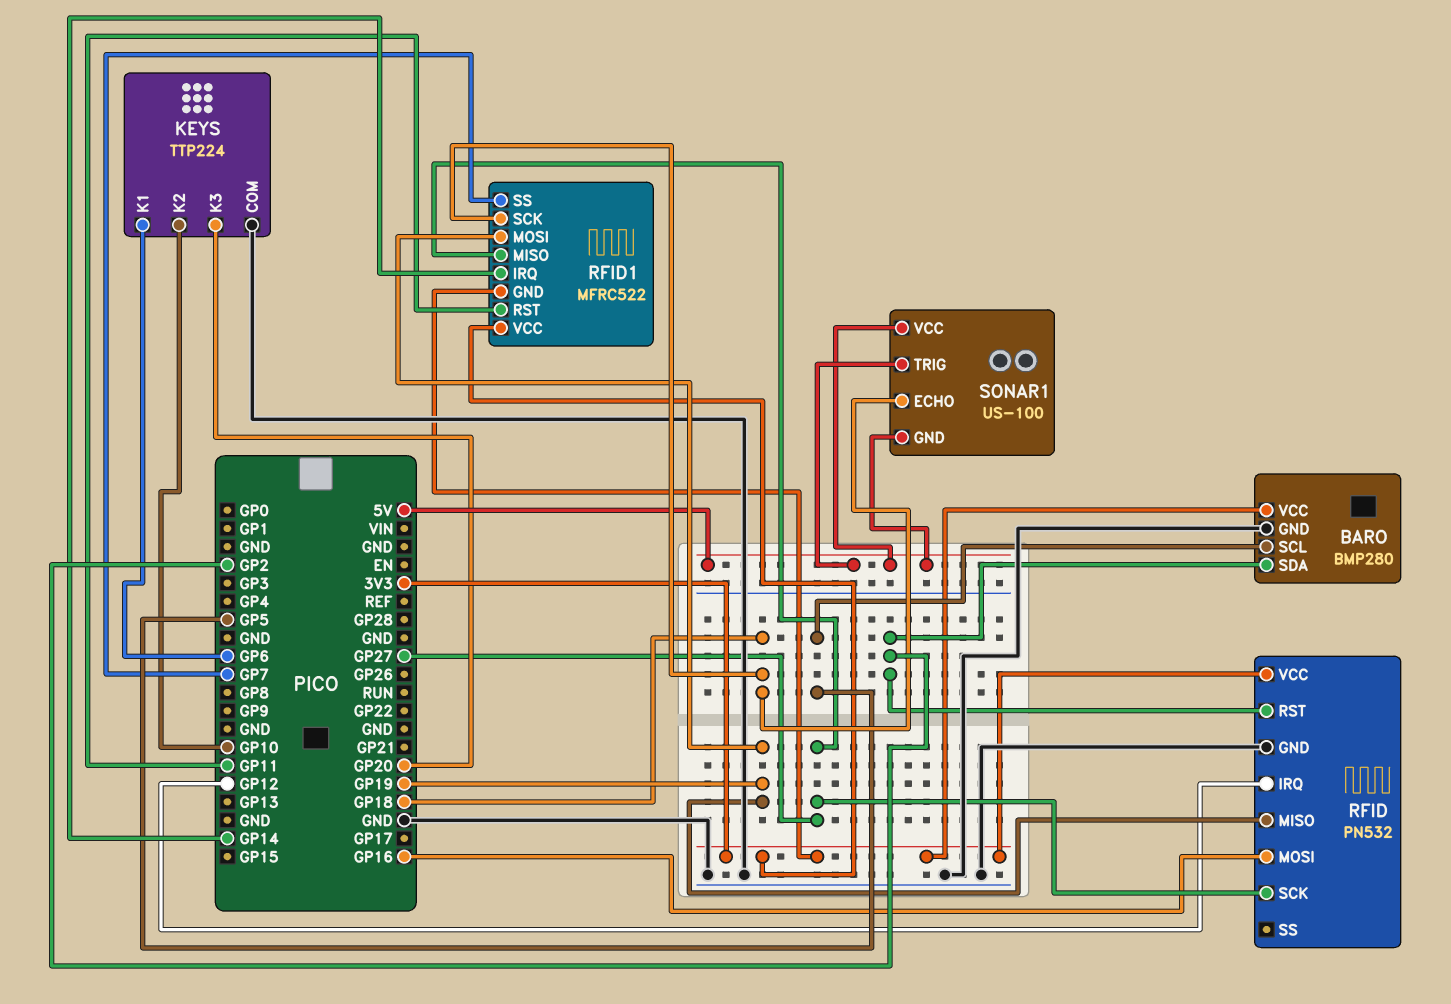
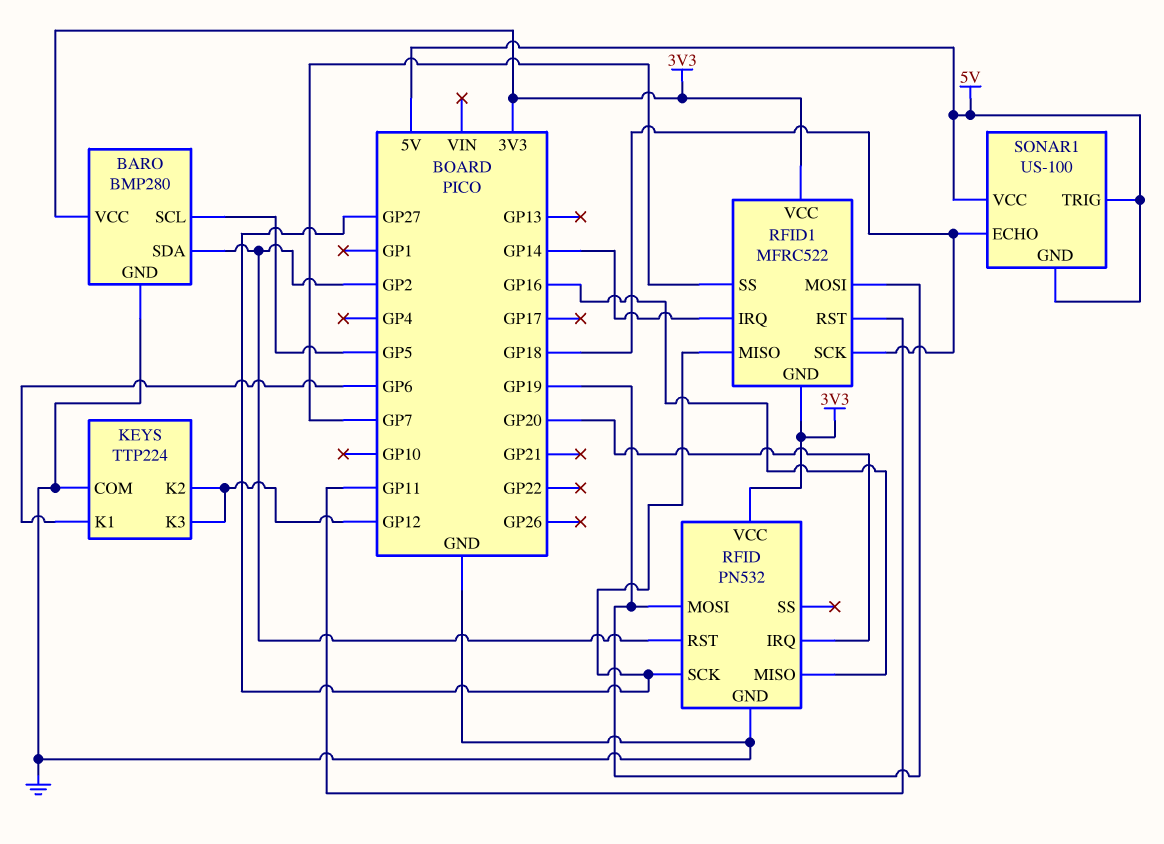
KEYS pin K2: GP10 -> GP12
KEYS pin K3: GP20 -> GP12
RFID pin IRQ: GP12 -> GP20
RFID pin MISO: GP19 -> GP16
RFID pin MOSI: GP16 -> GP19

